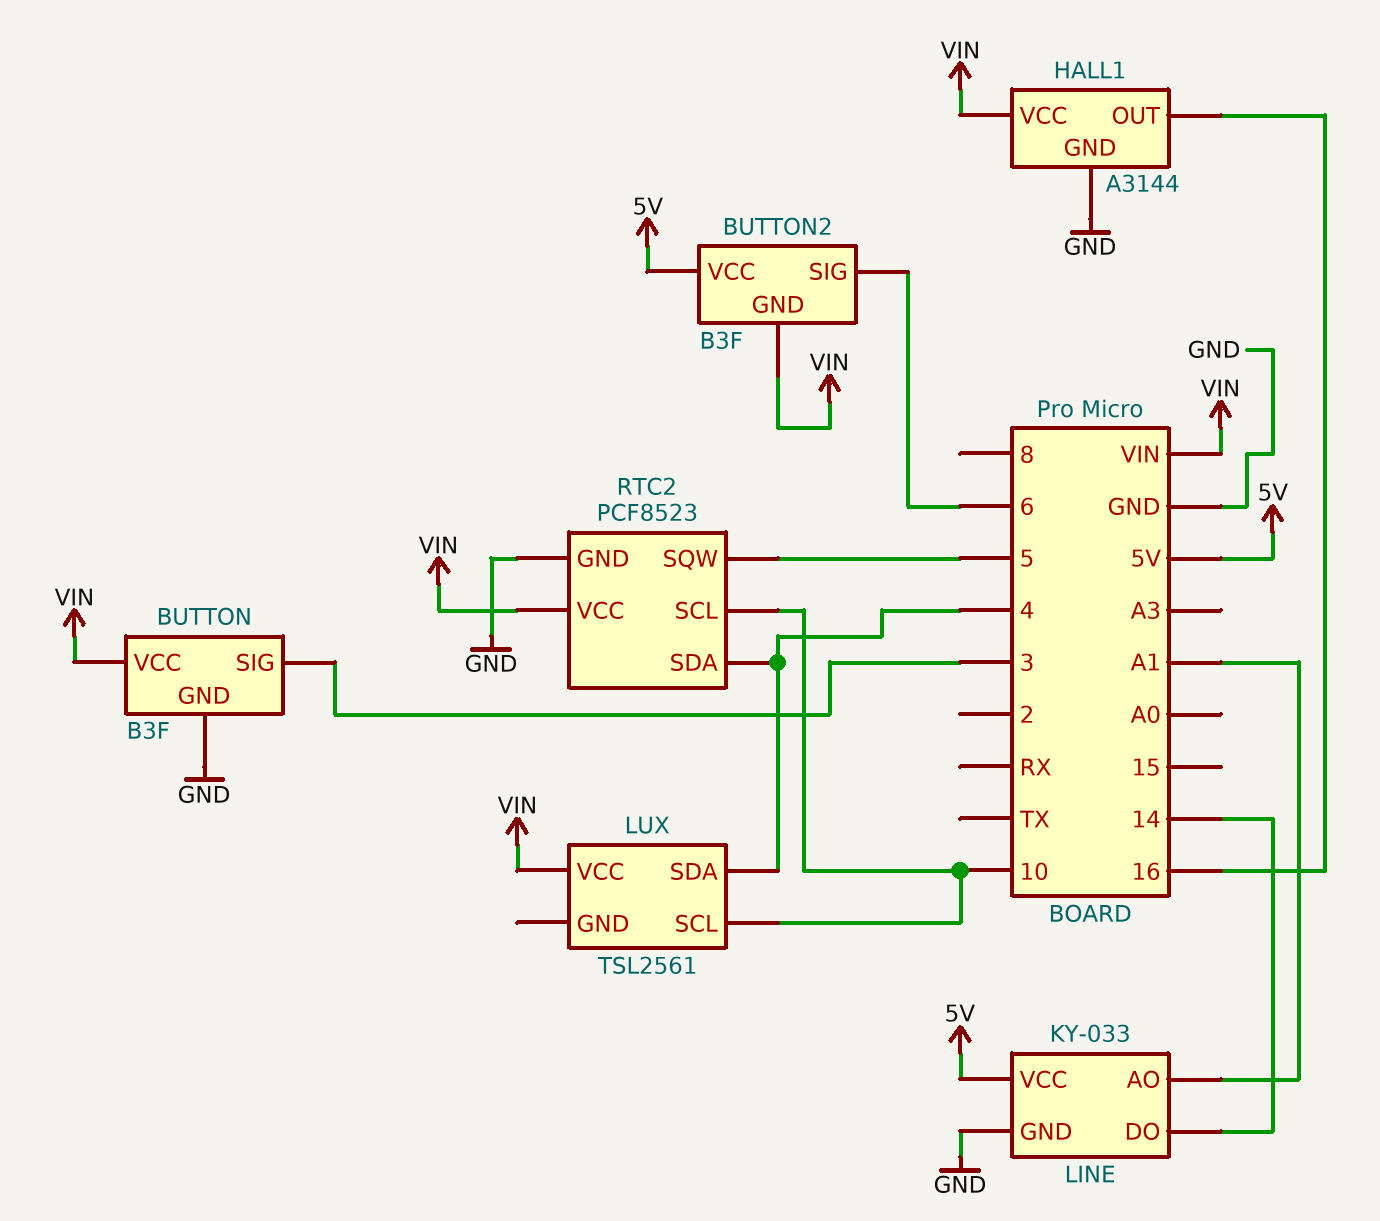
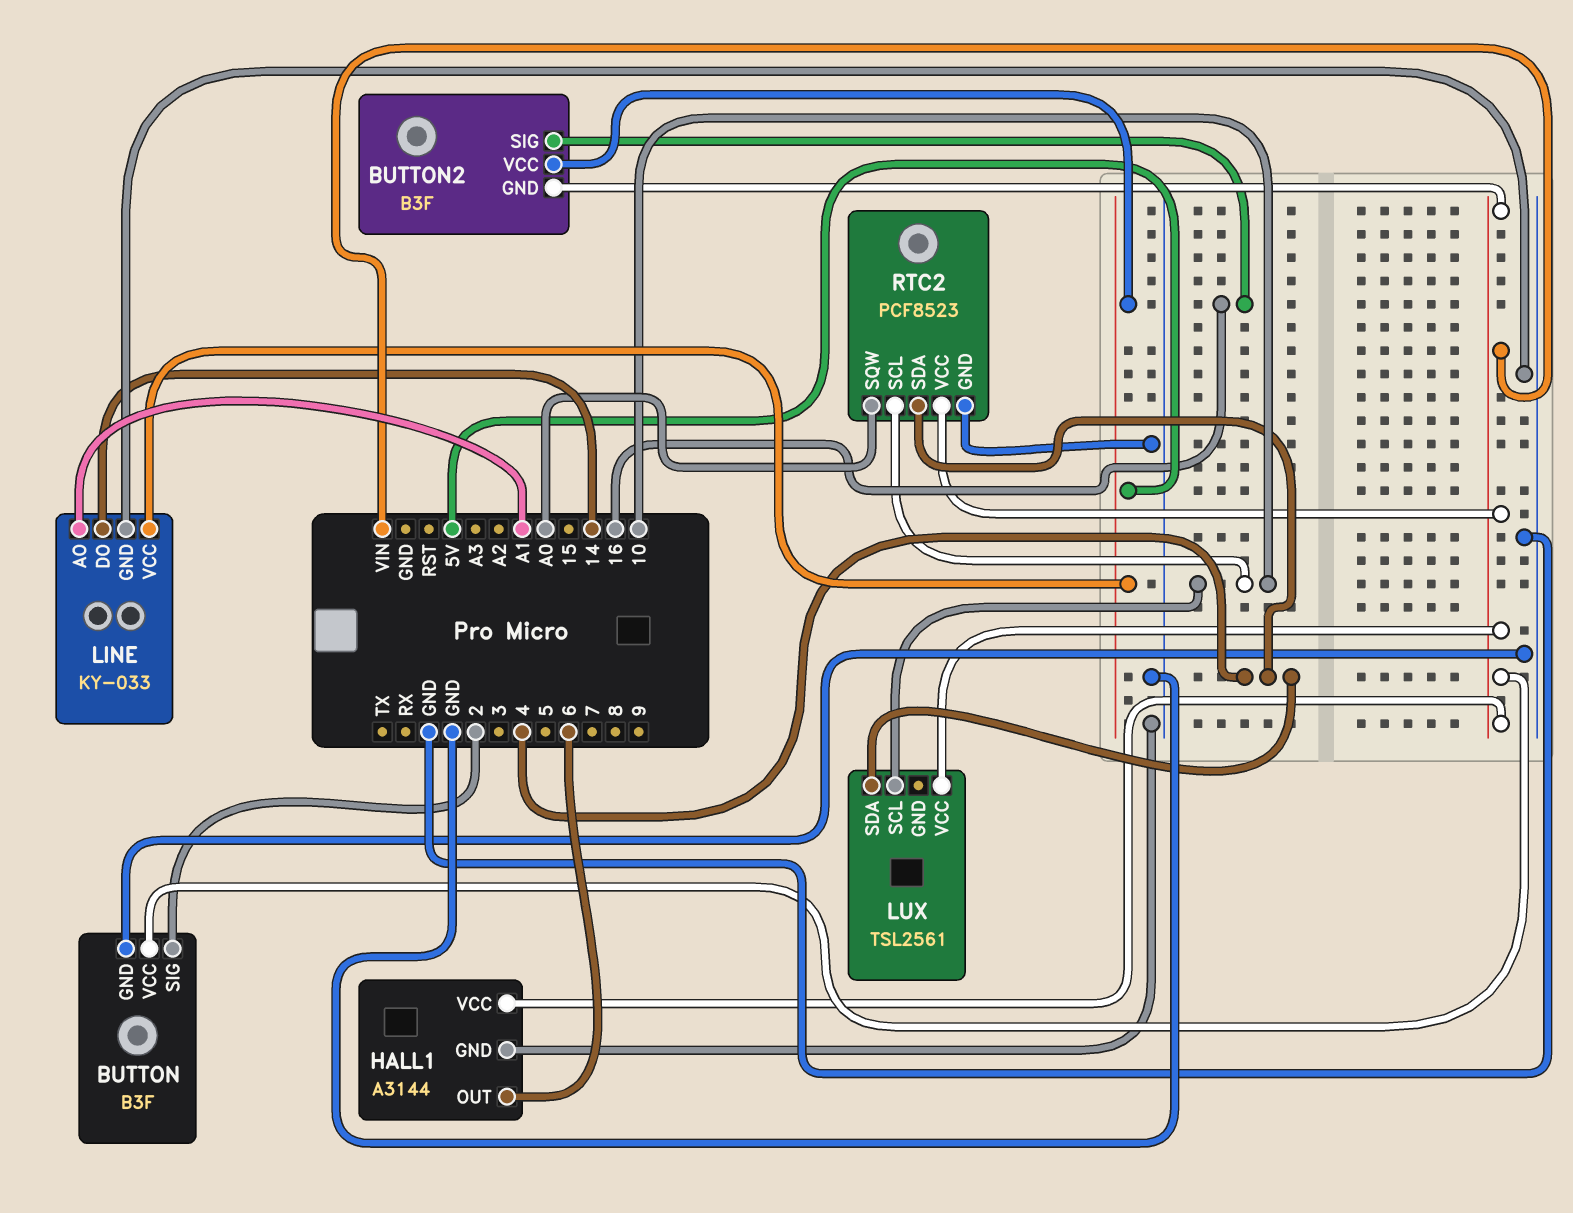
BUTTON pin SIG: 3 -> 2
BUTTON2 pin SIG: 6 -> 16
HALL1 pin OUT: 16 -> 6
RTC2 pin SQW: 5 -> A0

